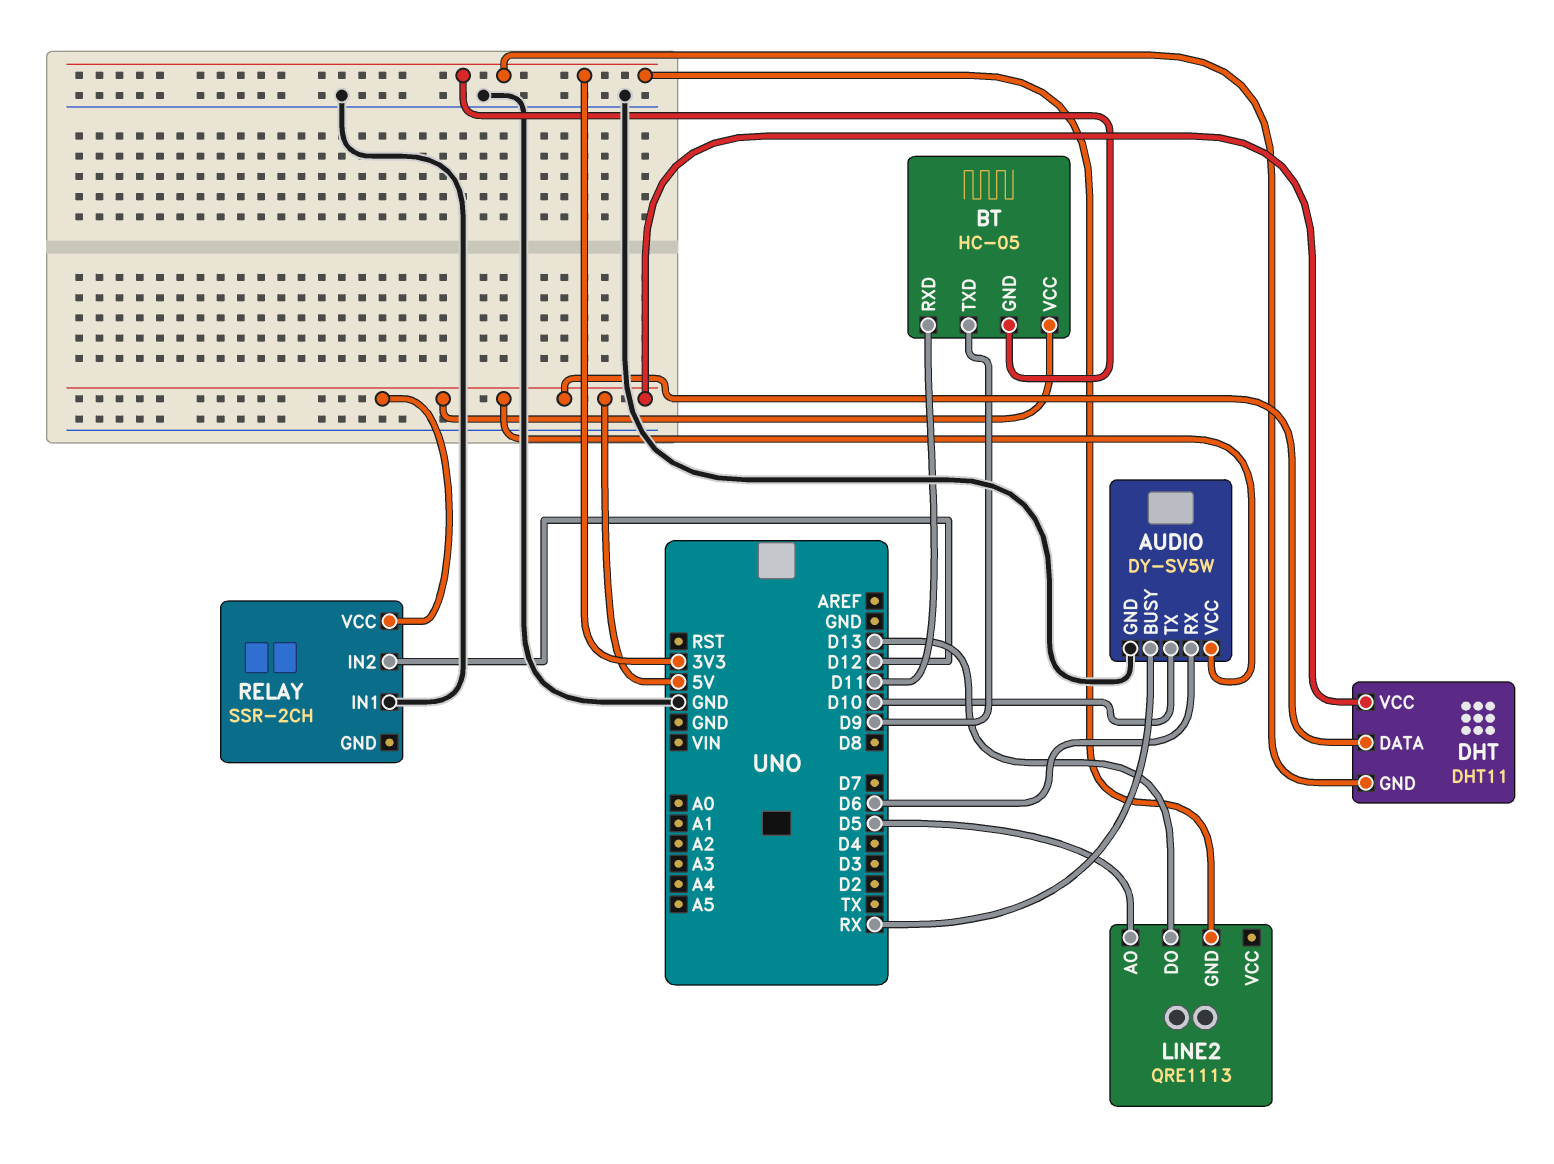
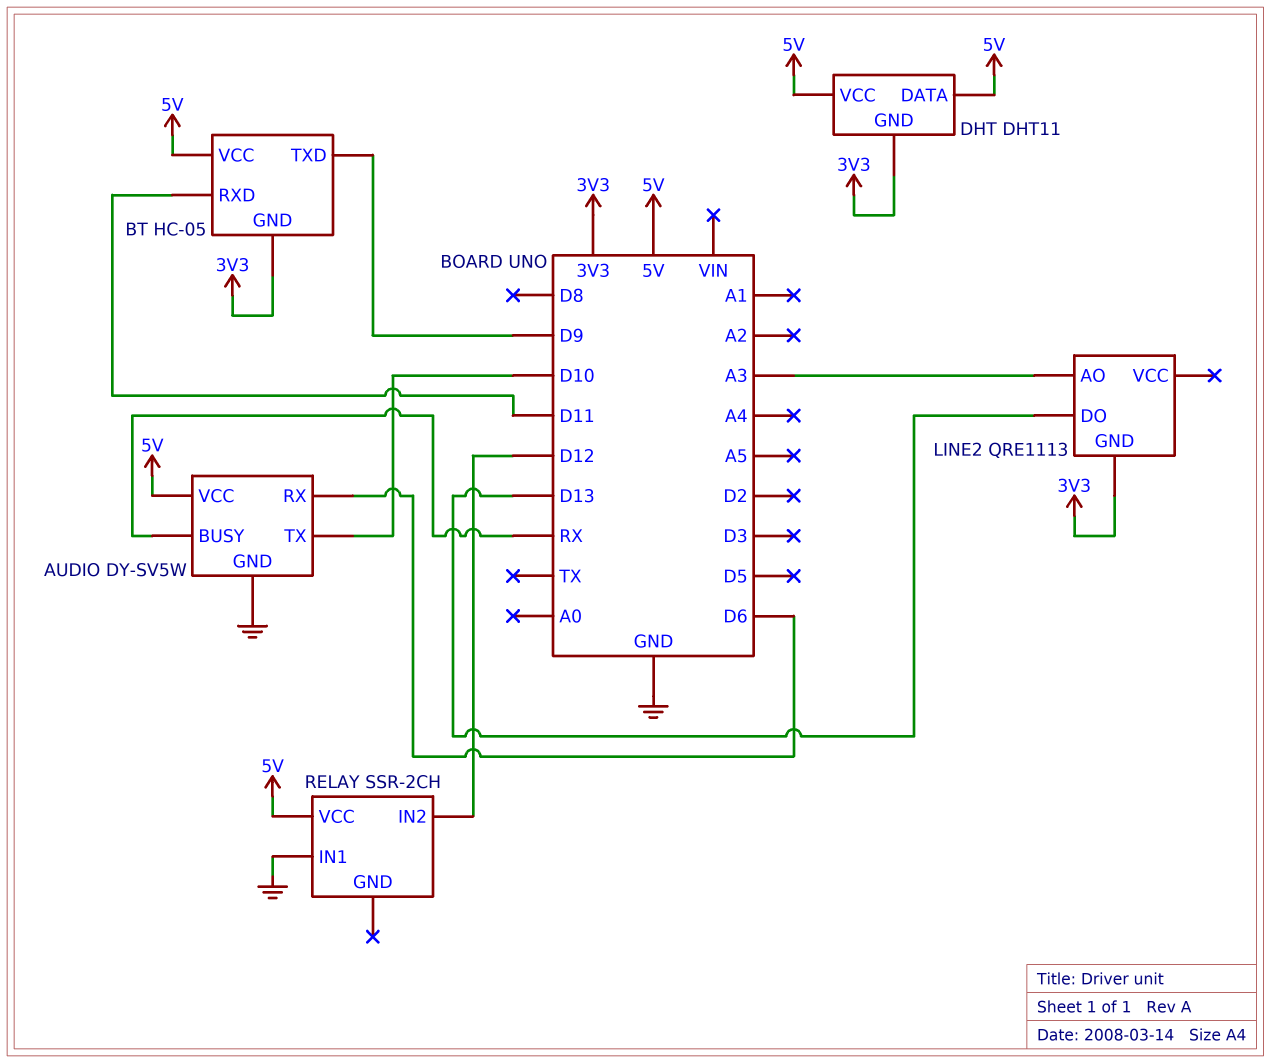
LINE2 pin AO: D5 -> A3

